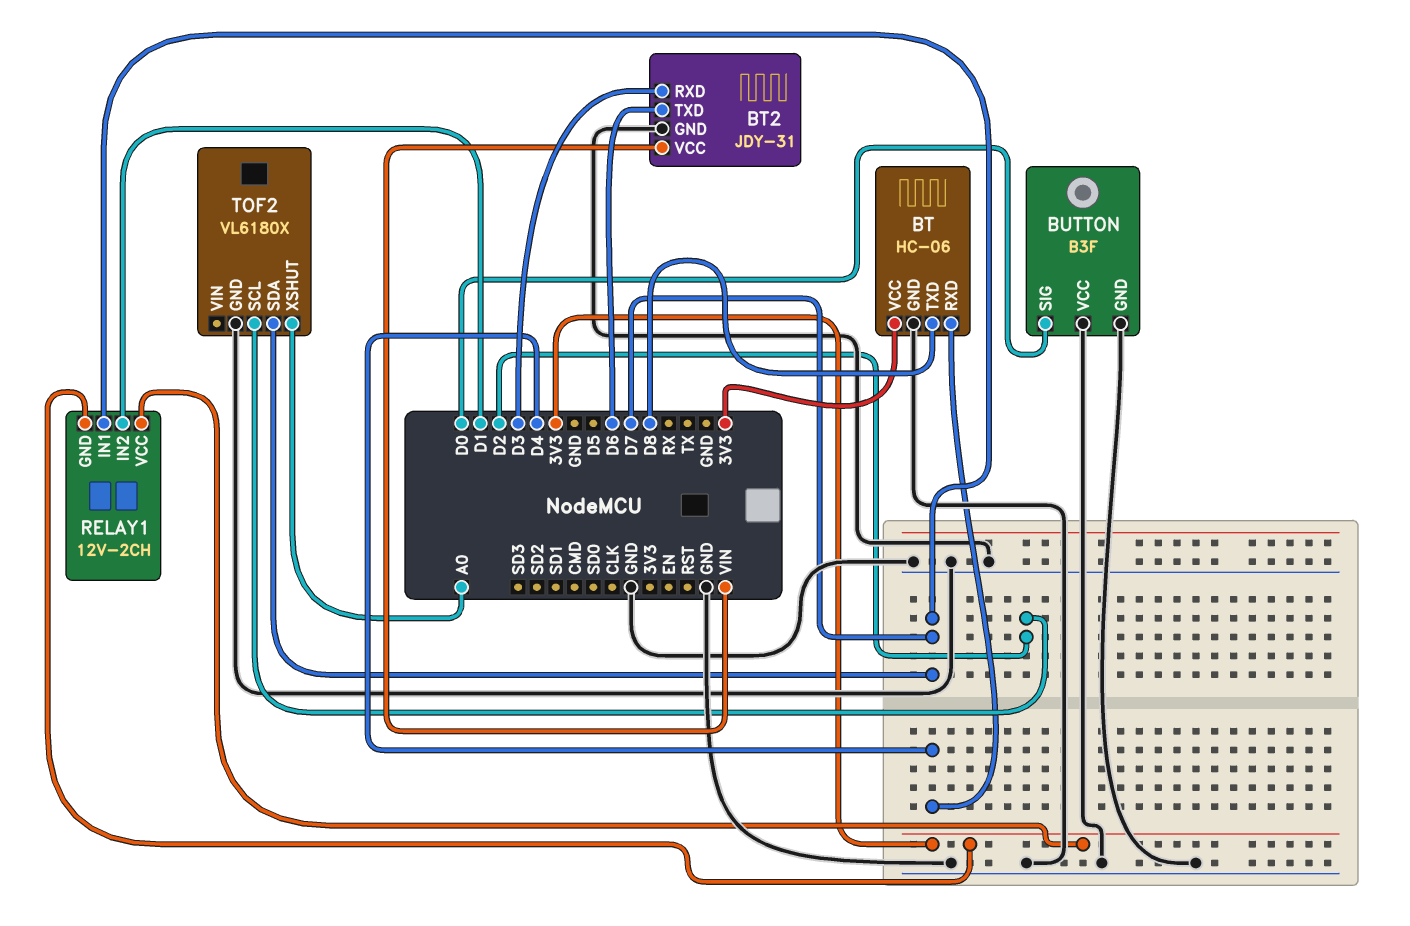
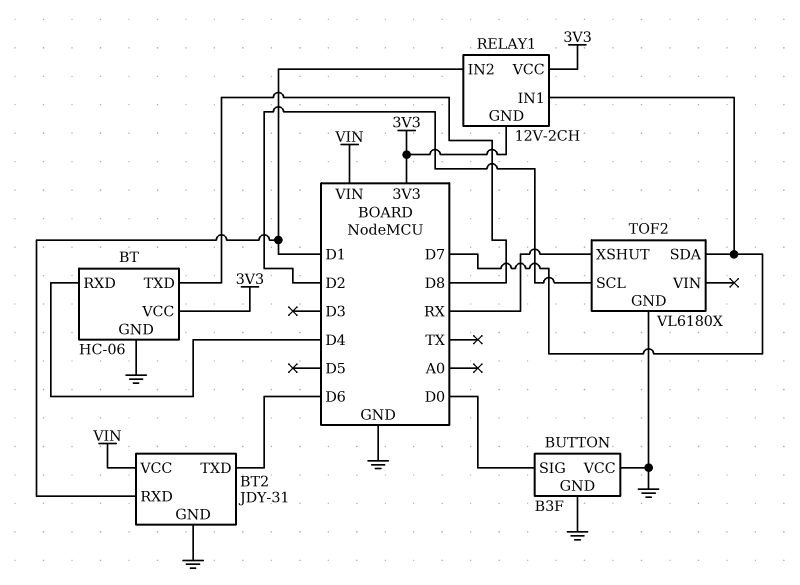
BT2 pin RXD: D3 -> D1
TOF2 pin XSHUT: A0 -> RX

